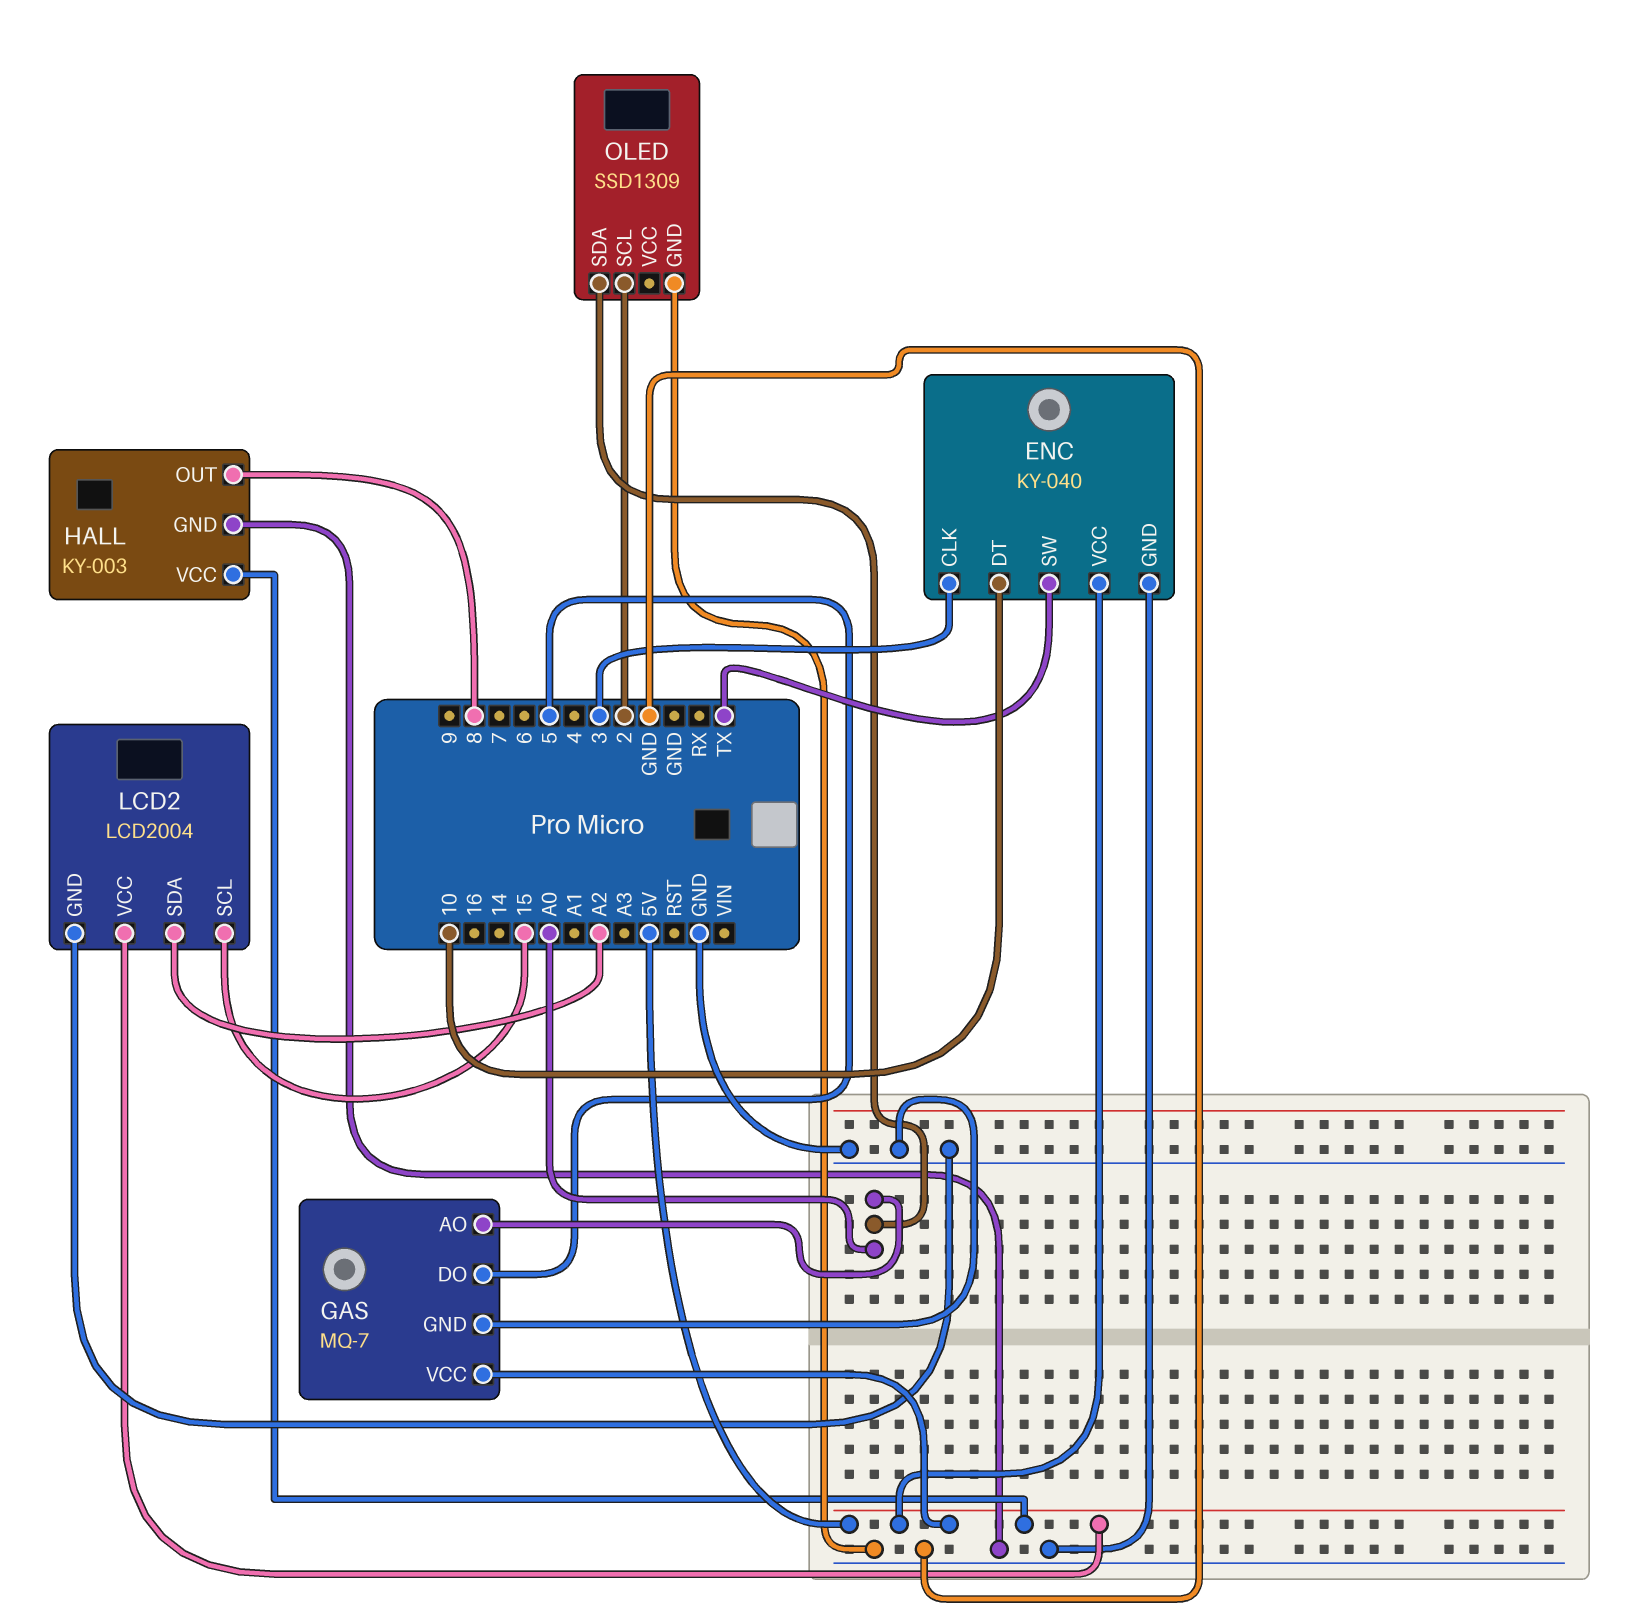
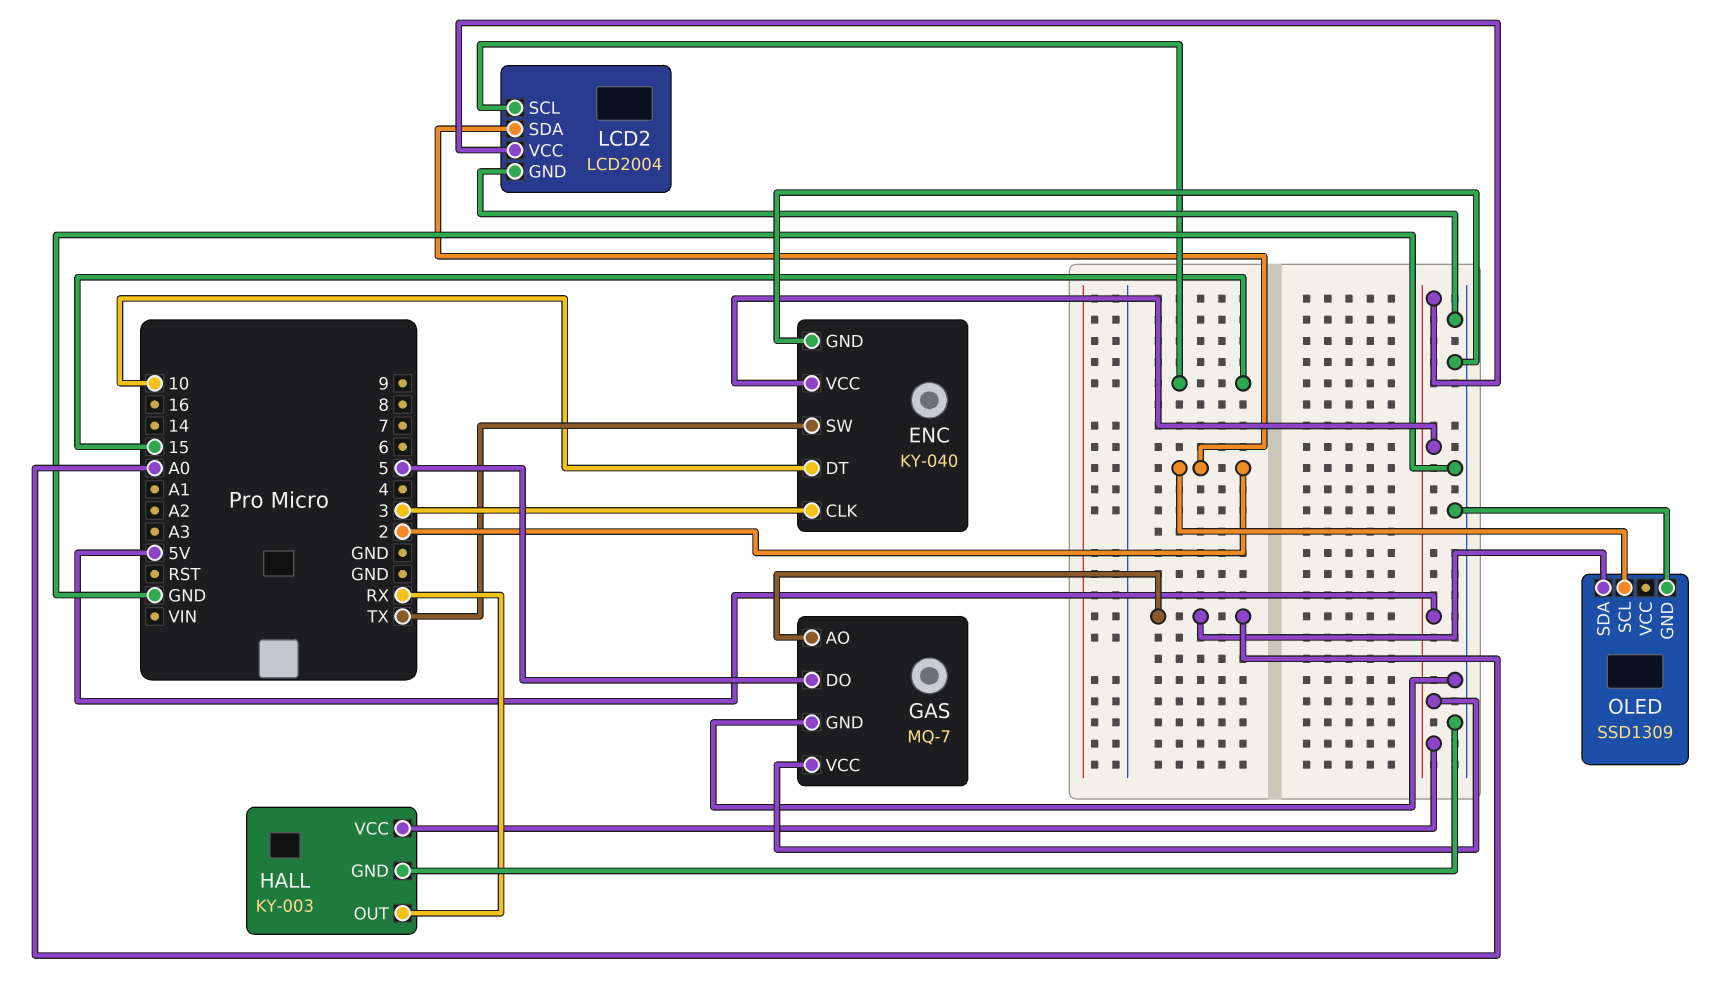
HALL pin OUT: 8 -> RX
LCD2 pin SDA: A2 -> 2

